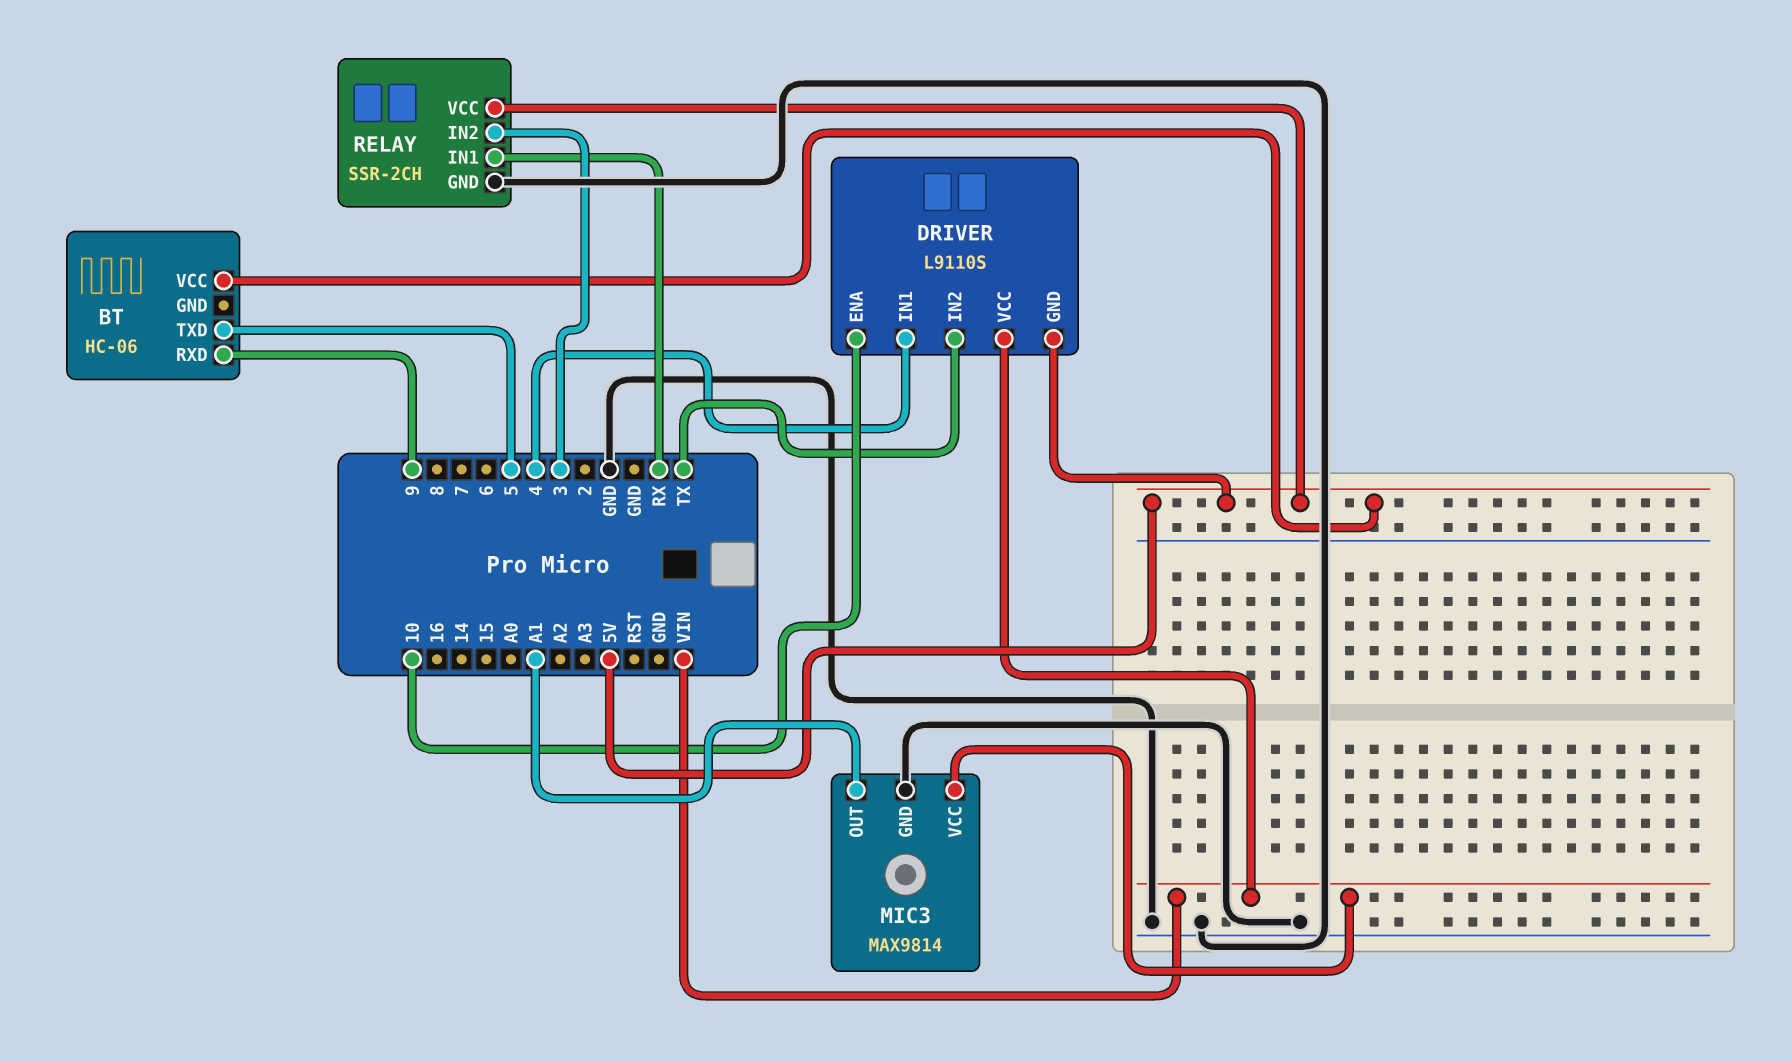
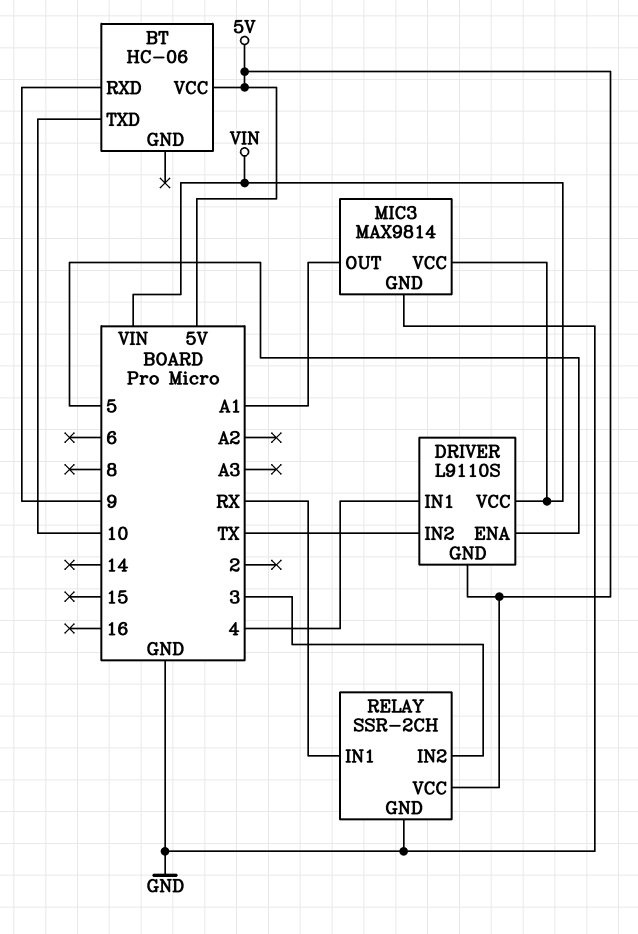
BT pin TXD: 5 -> 10
DRIVER pin ENA: 10 -> 5

